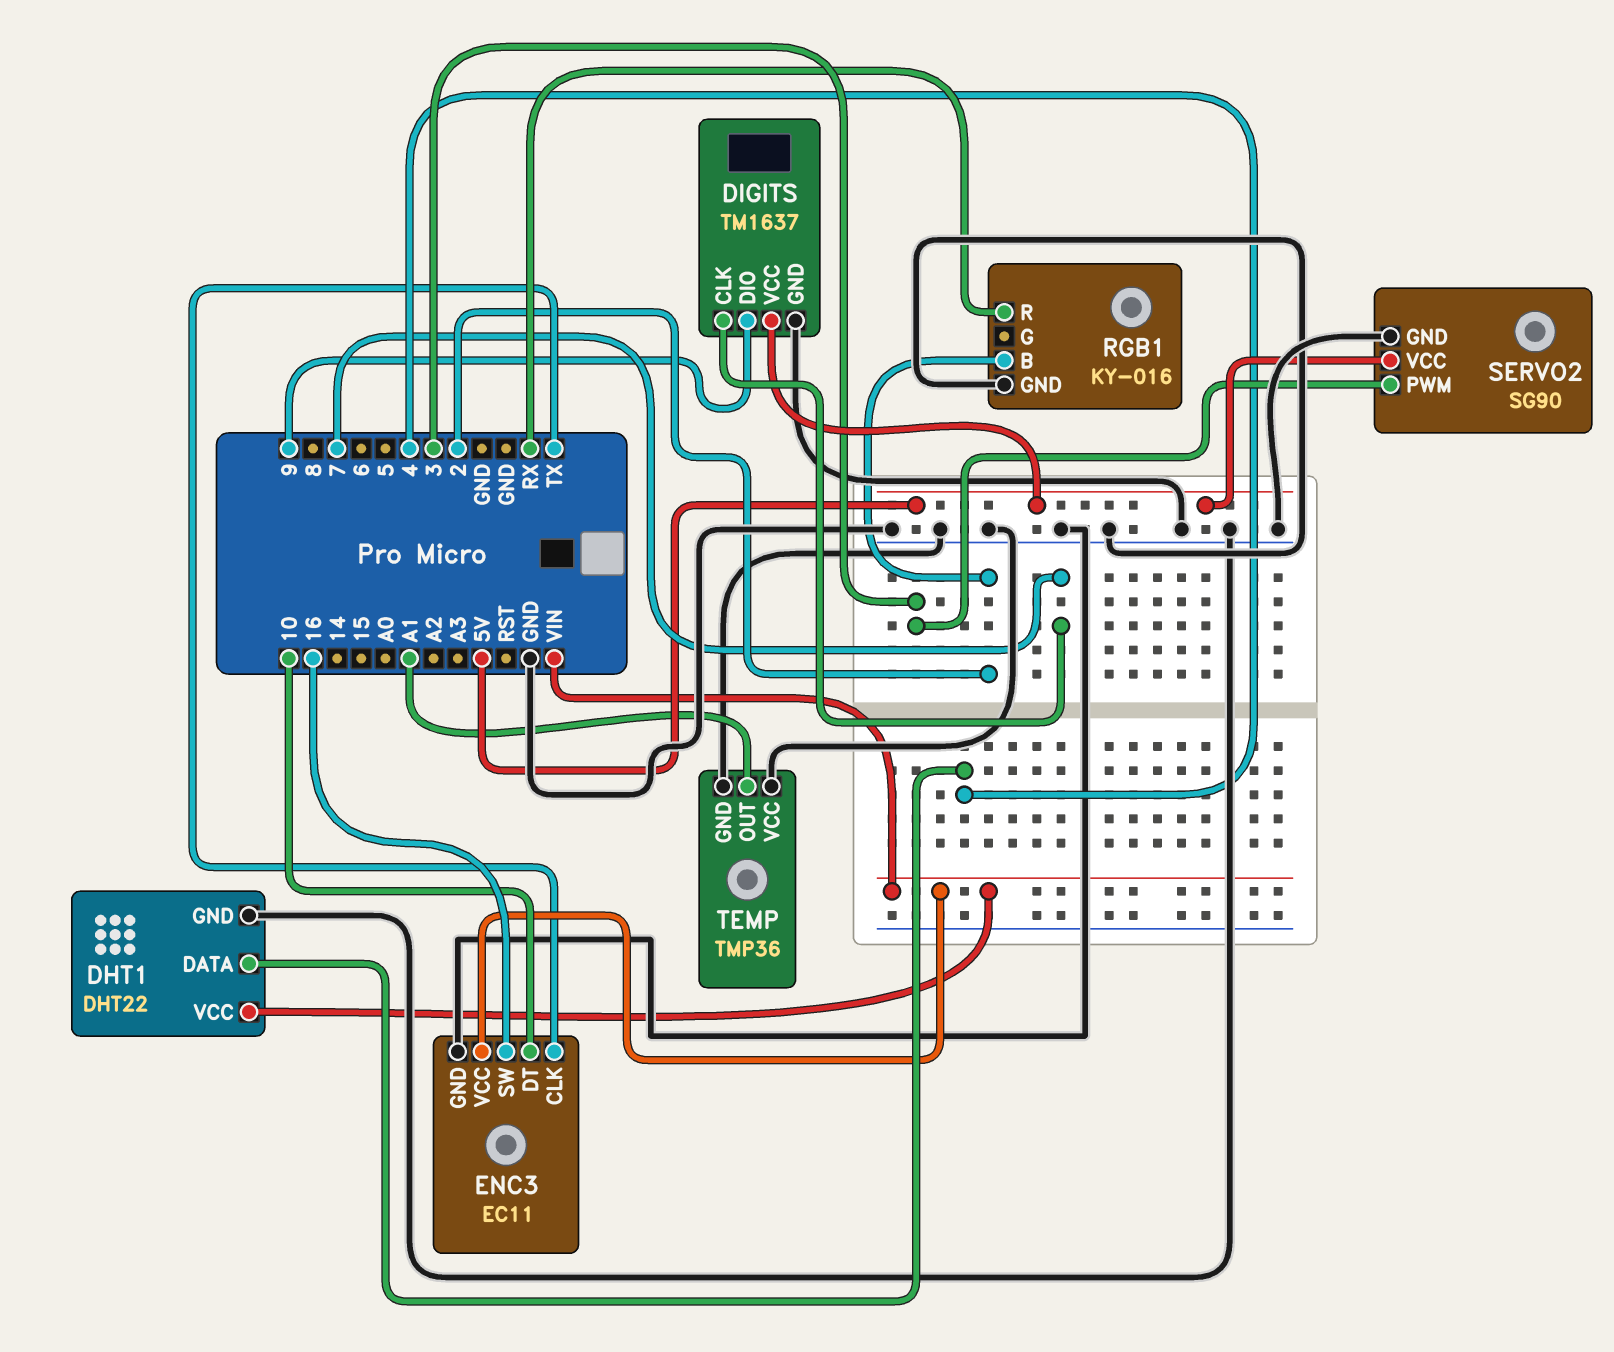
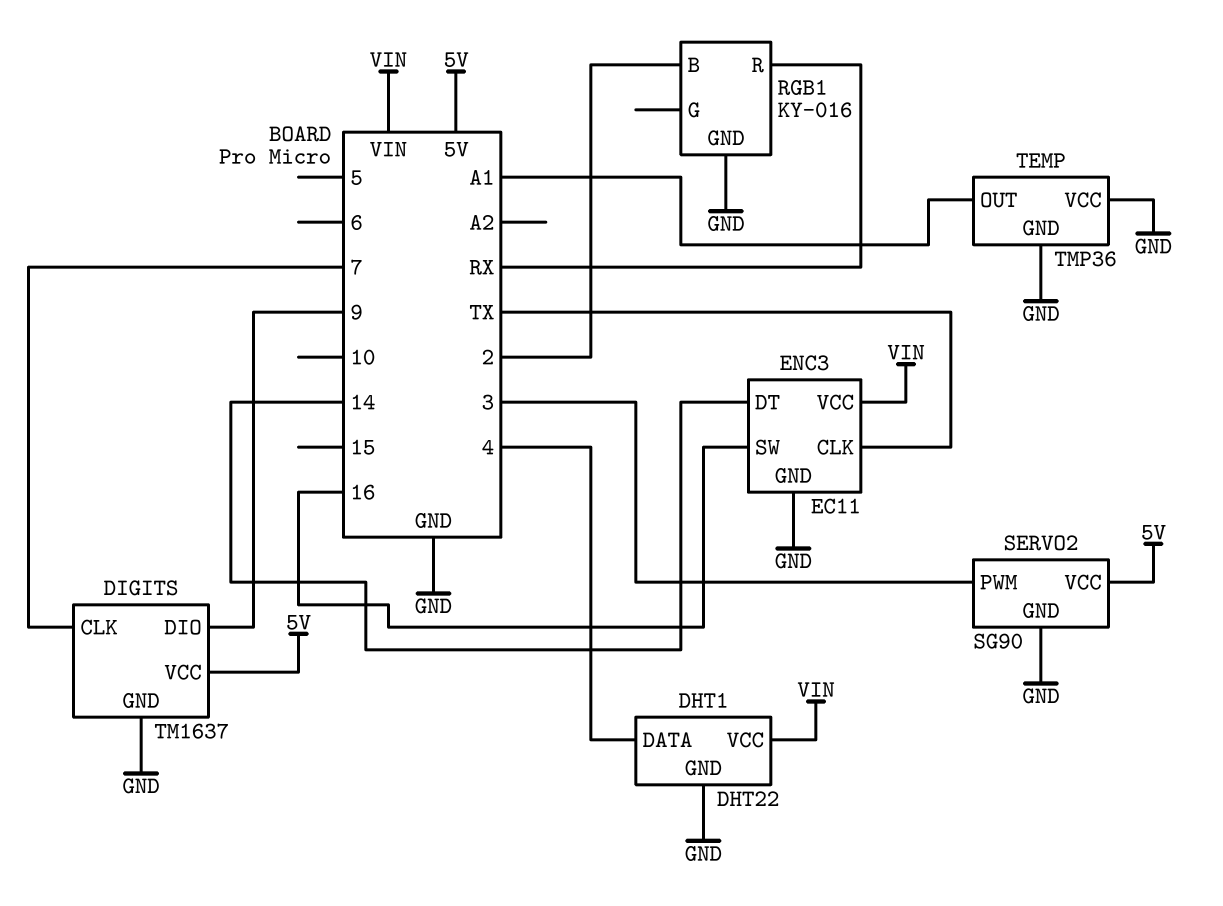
ENC3 pin DT: 10 -> 14

